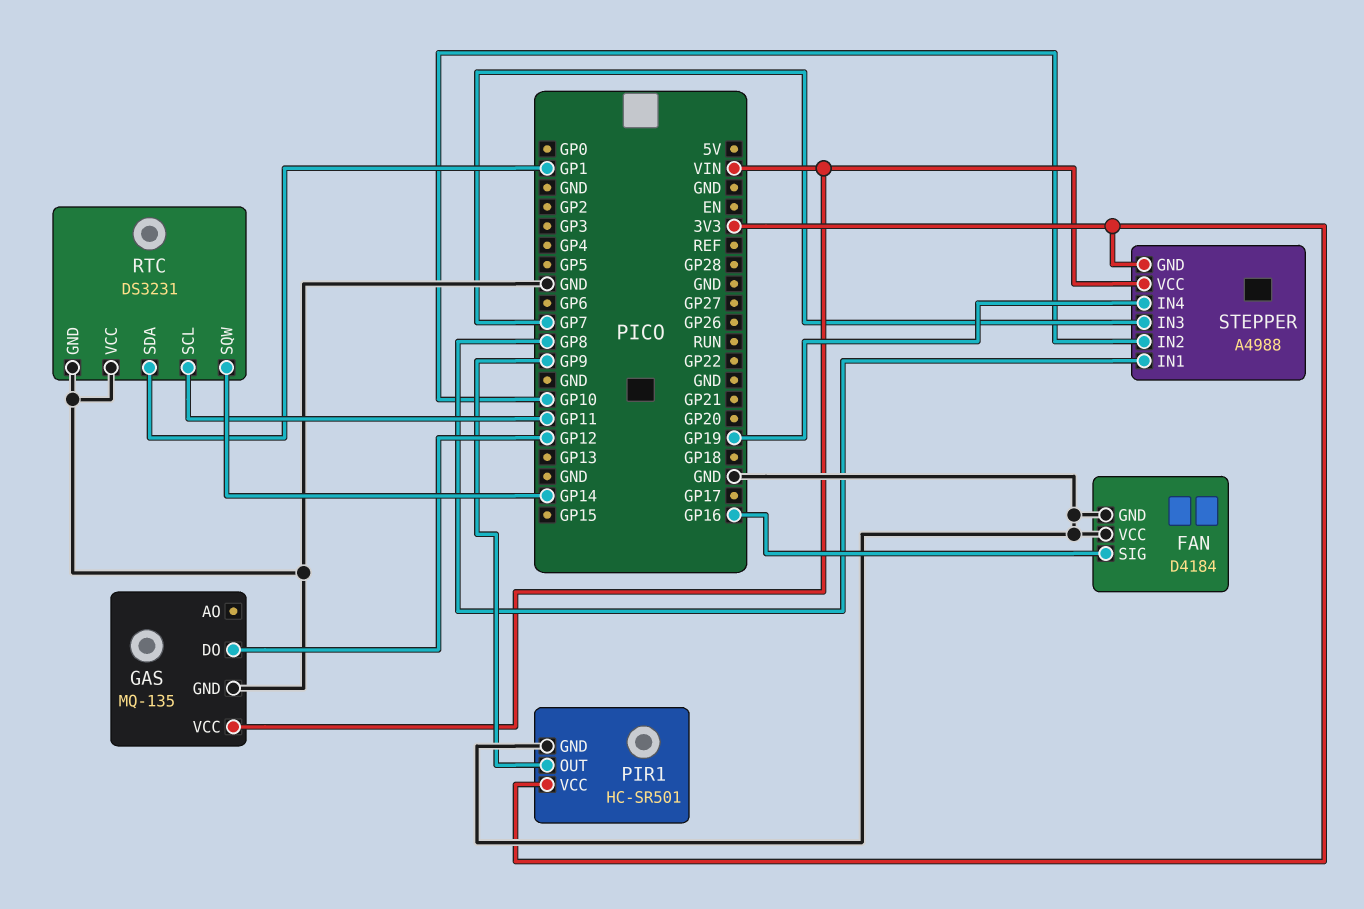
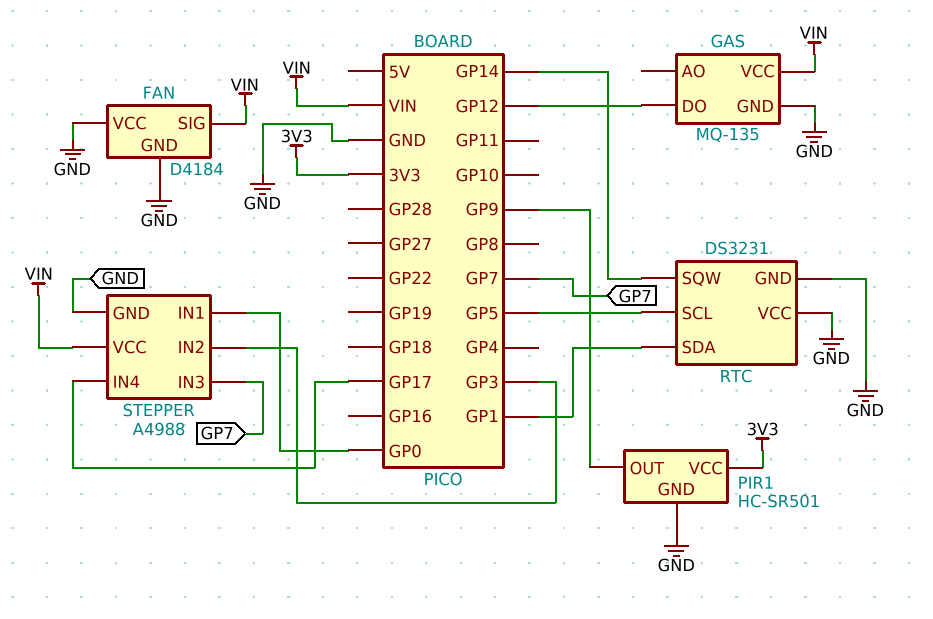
FAN pin SIG: GP16 -> VIN
RTC pin SCL: GP11 -> GP5
STEPPER pin GND: 3V3 -> GND
STEPPER pin IN1: GP8 -> GP0
STEPPER pin IN2: GP10 -> GP3
STEPPER pin IN4: GP19 -> GP17

